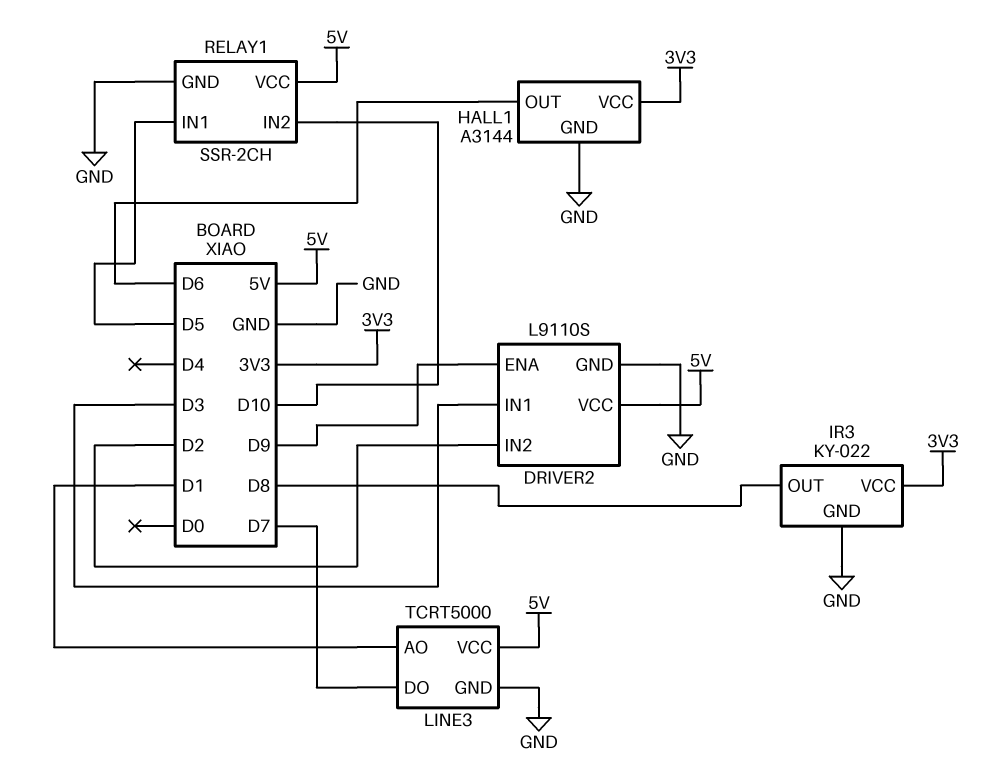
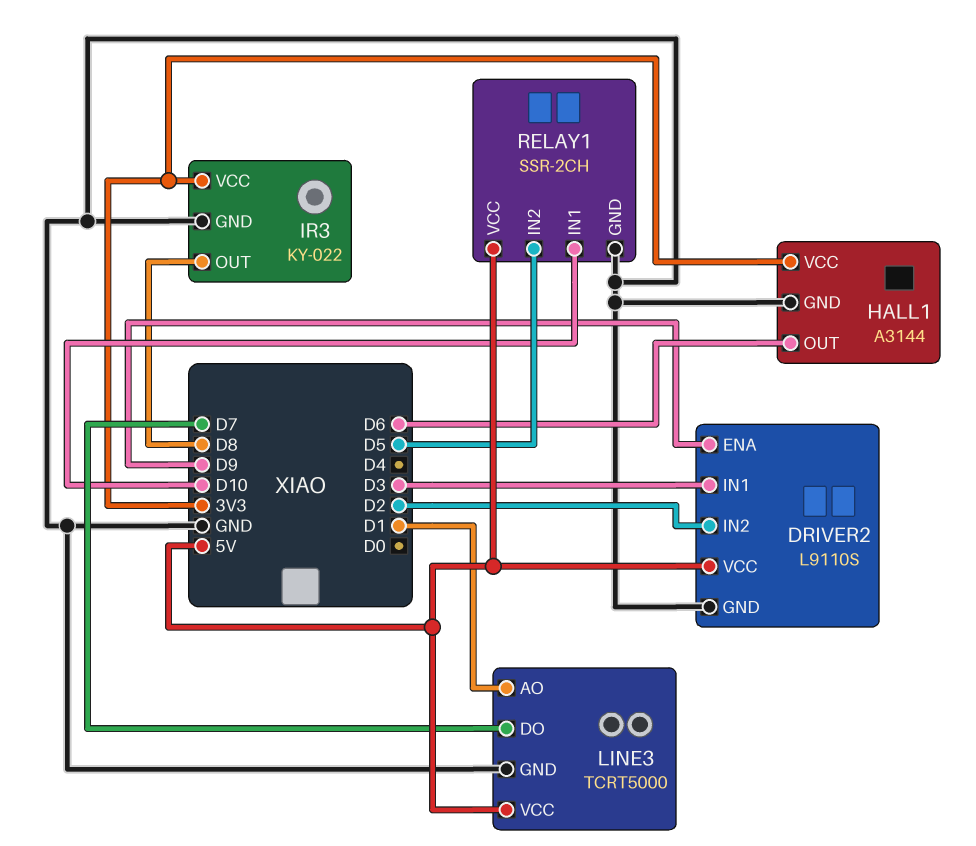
RELAY1 pin IN1: D5 -> D10
RELAY1 pin IN2: D10 -> D5

